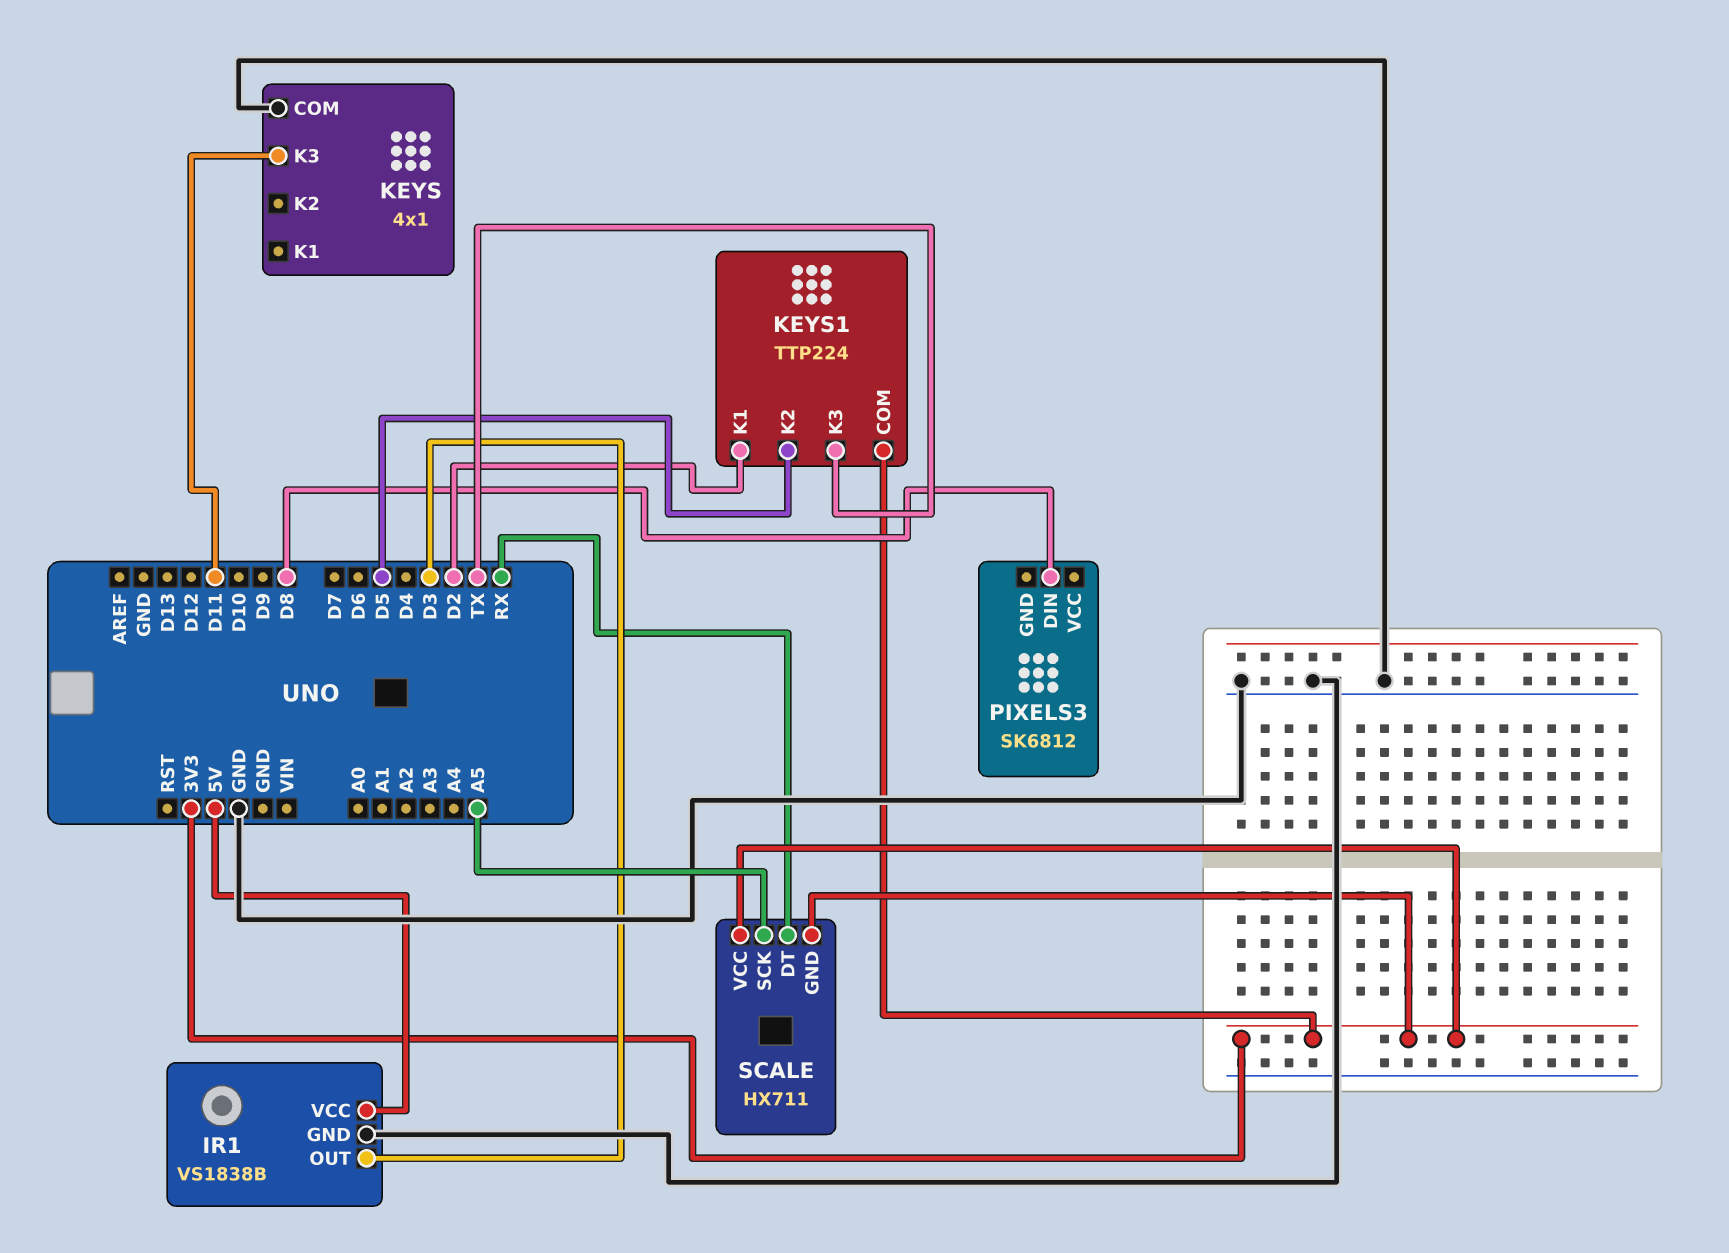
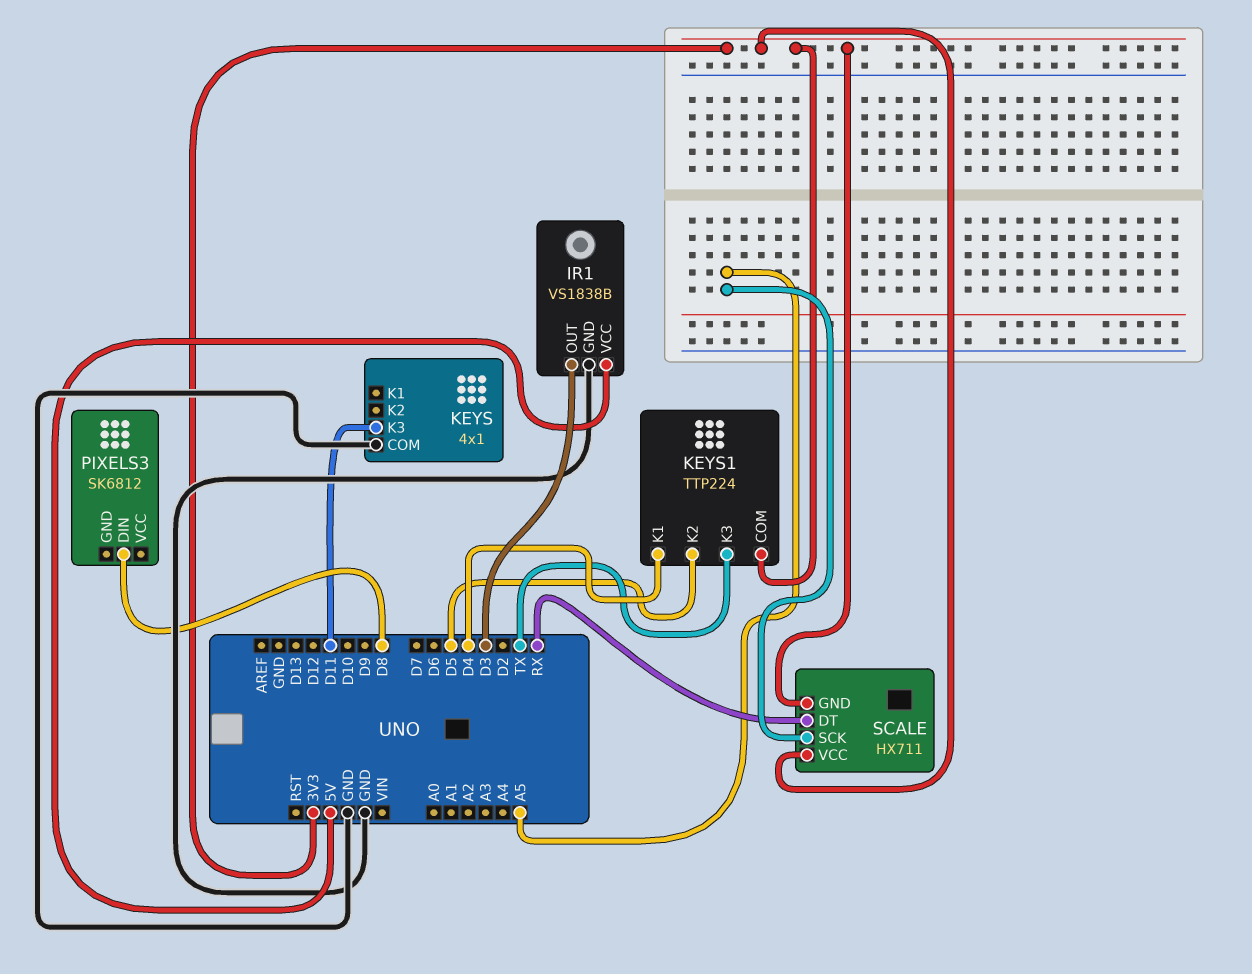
KEYS1 pin K1: D2 -> D4

